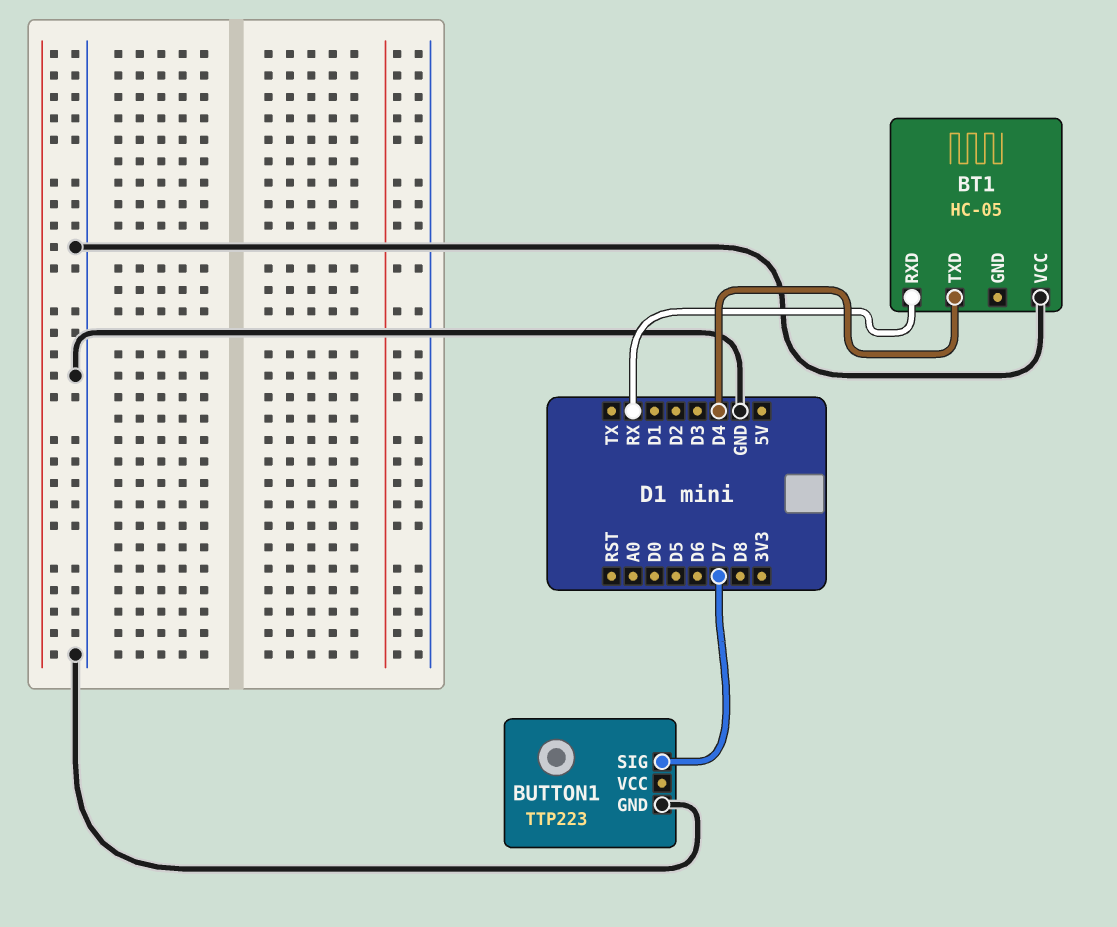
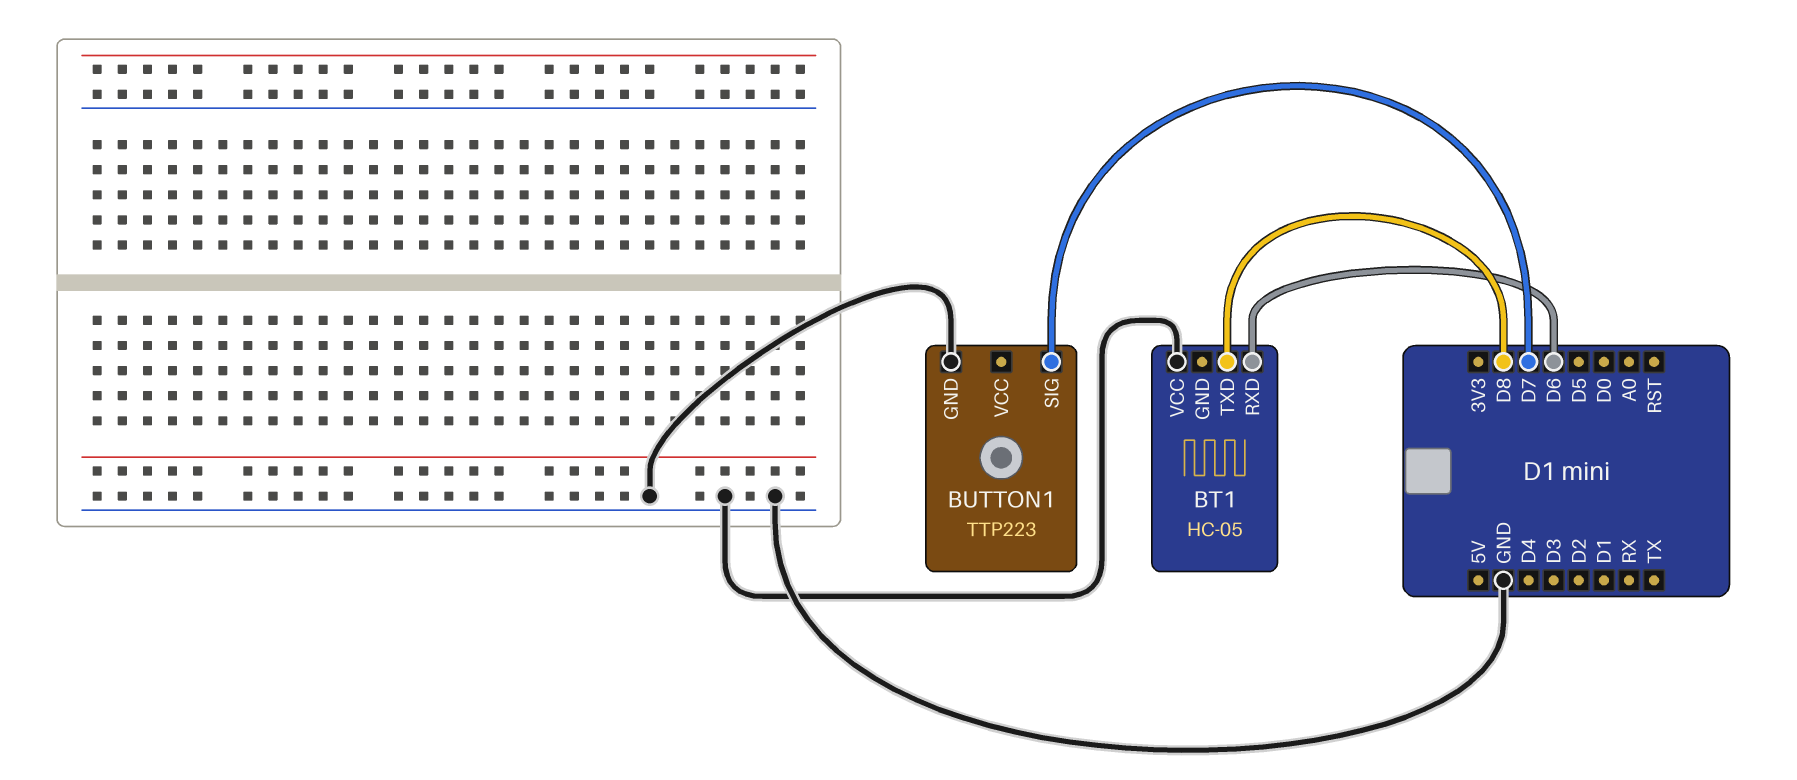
BT1 pin RXD: RX -> D6
BT1 pin TXD: D4 -> D8

